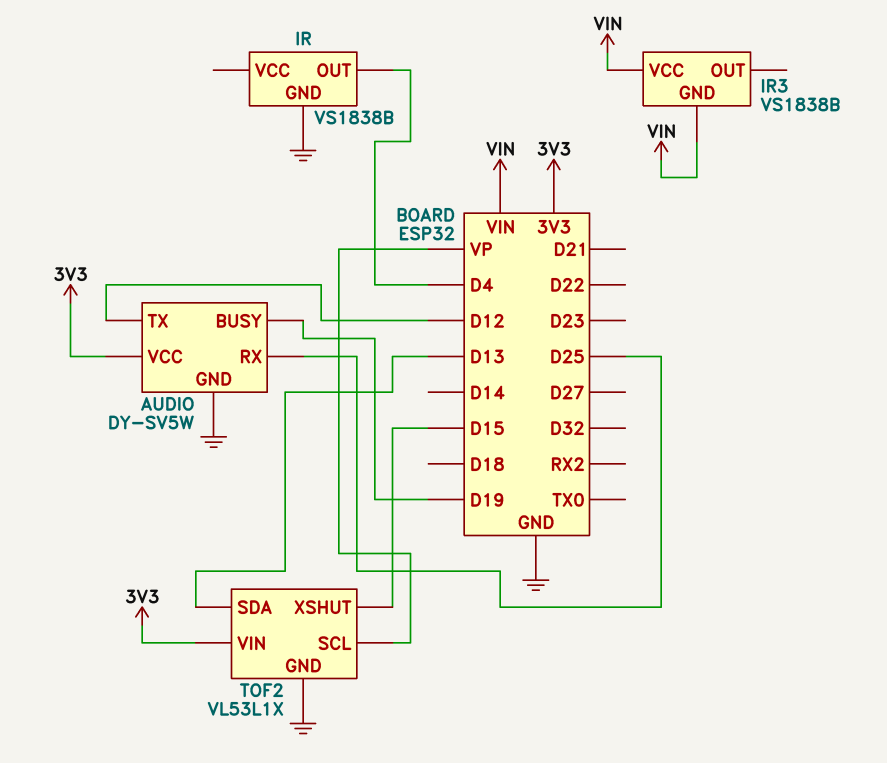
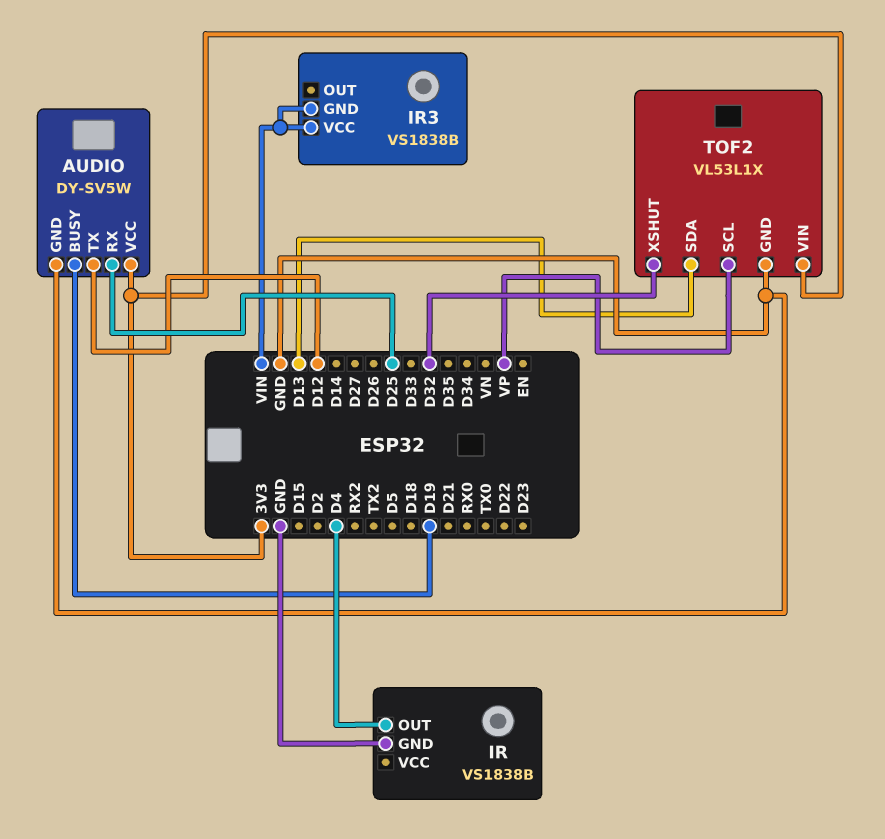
TOF2 pin XSHUT: D15 -> D32

